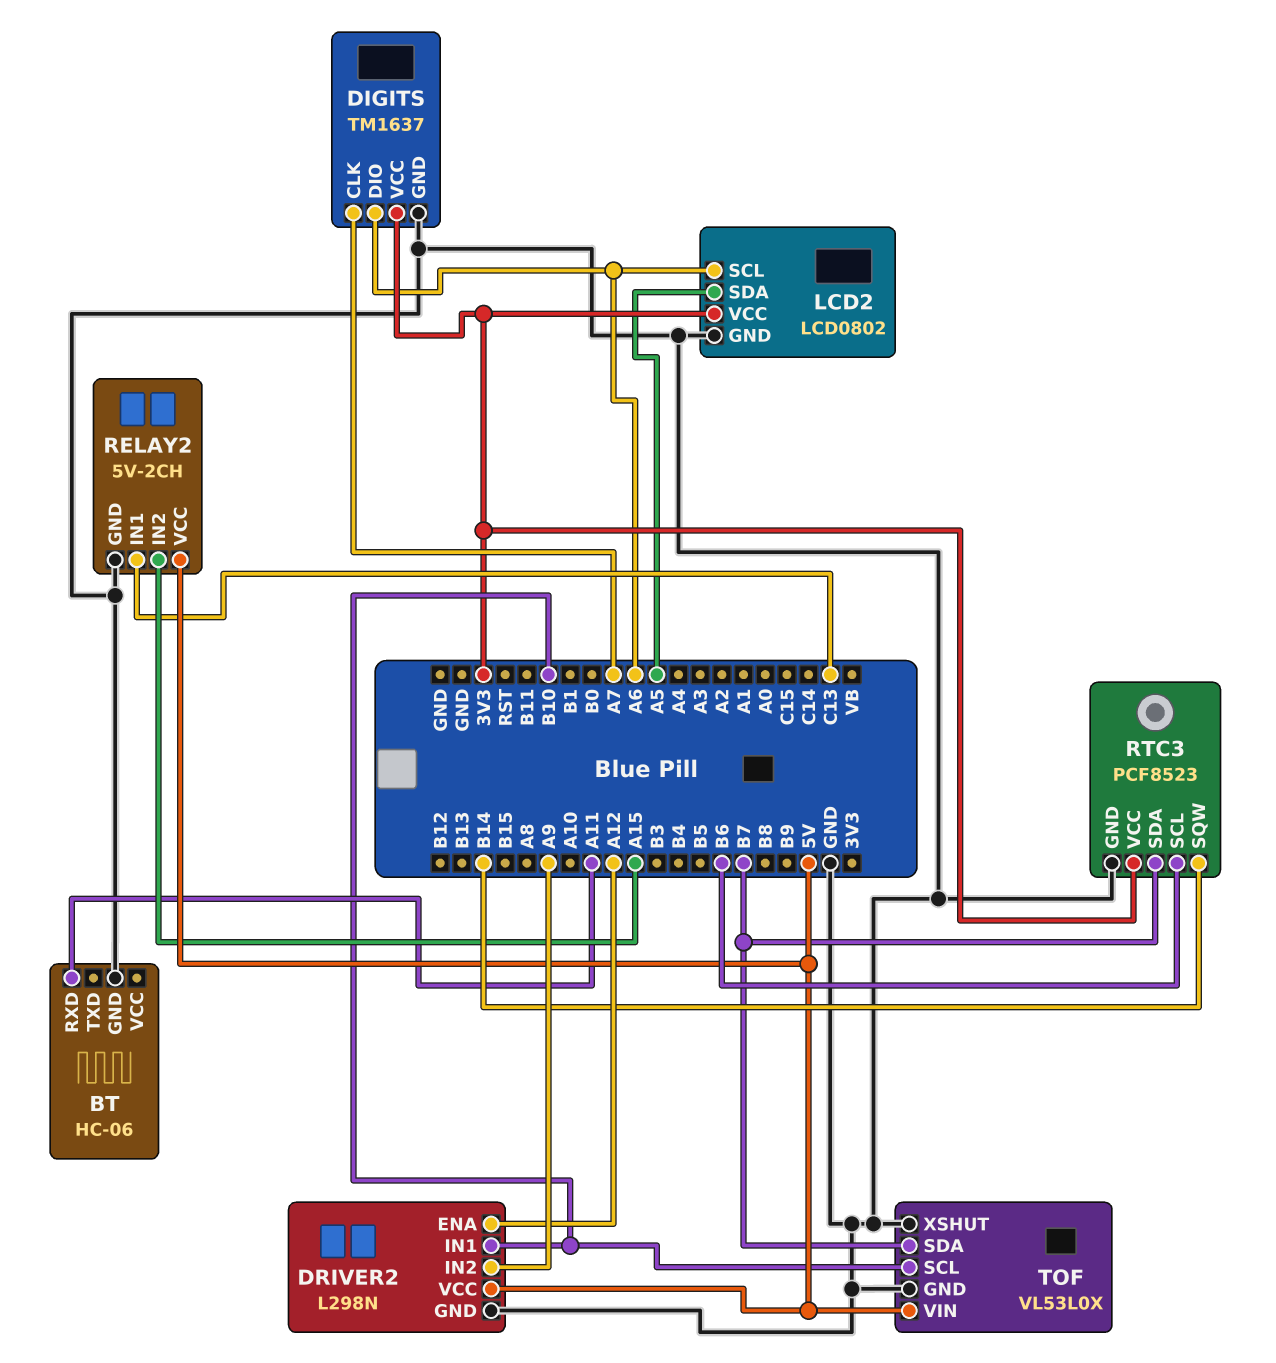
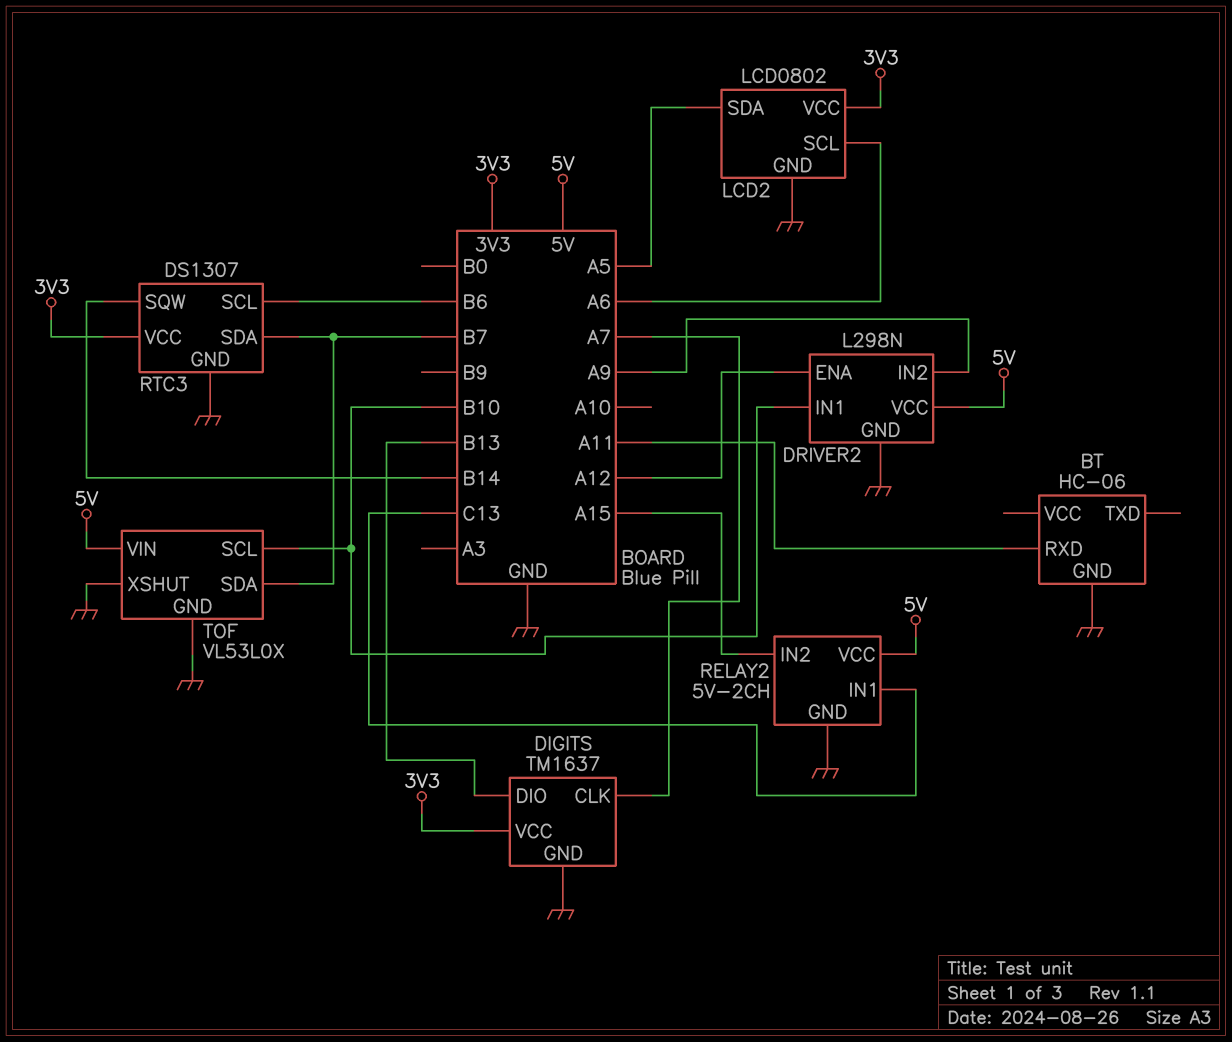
DIGITS pin DIO: A6 -> B13
RTC3: PCF8523 -> DS1307

